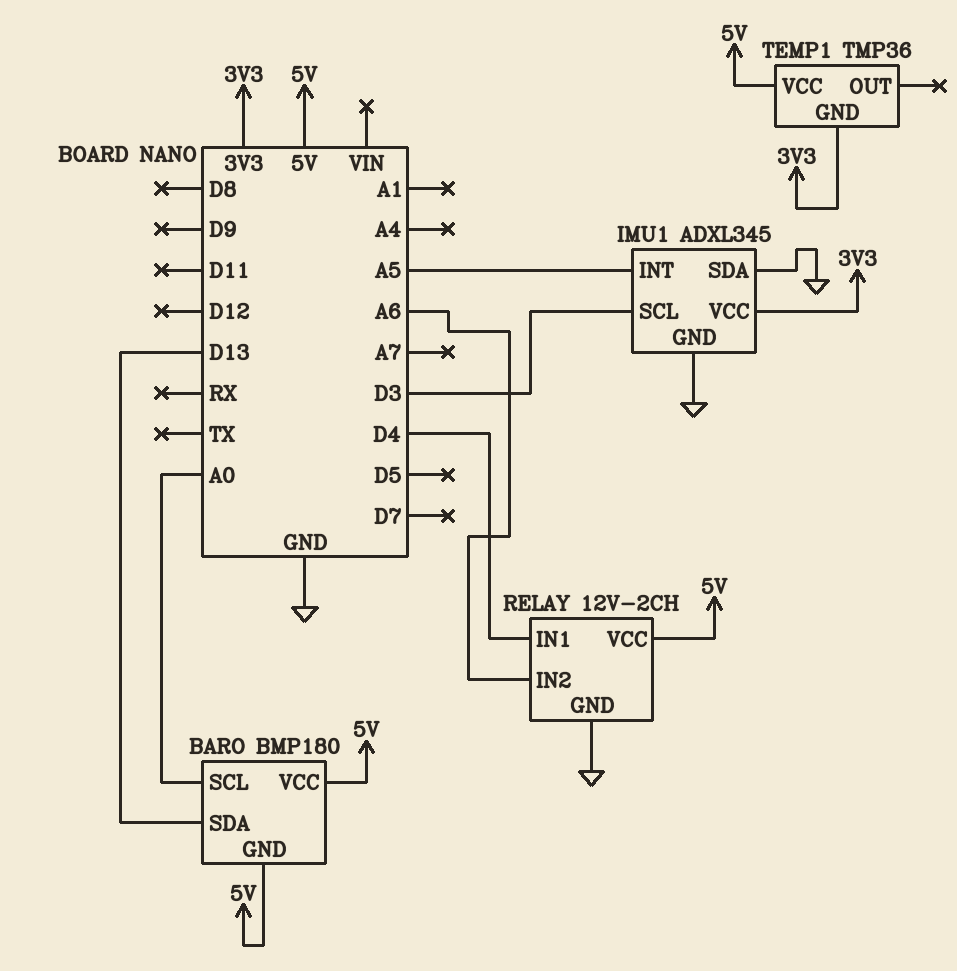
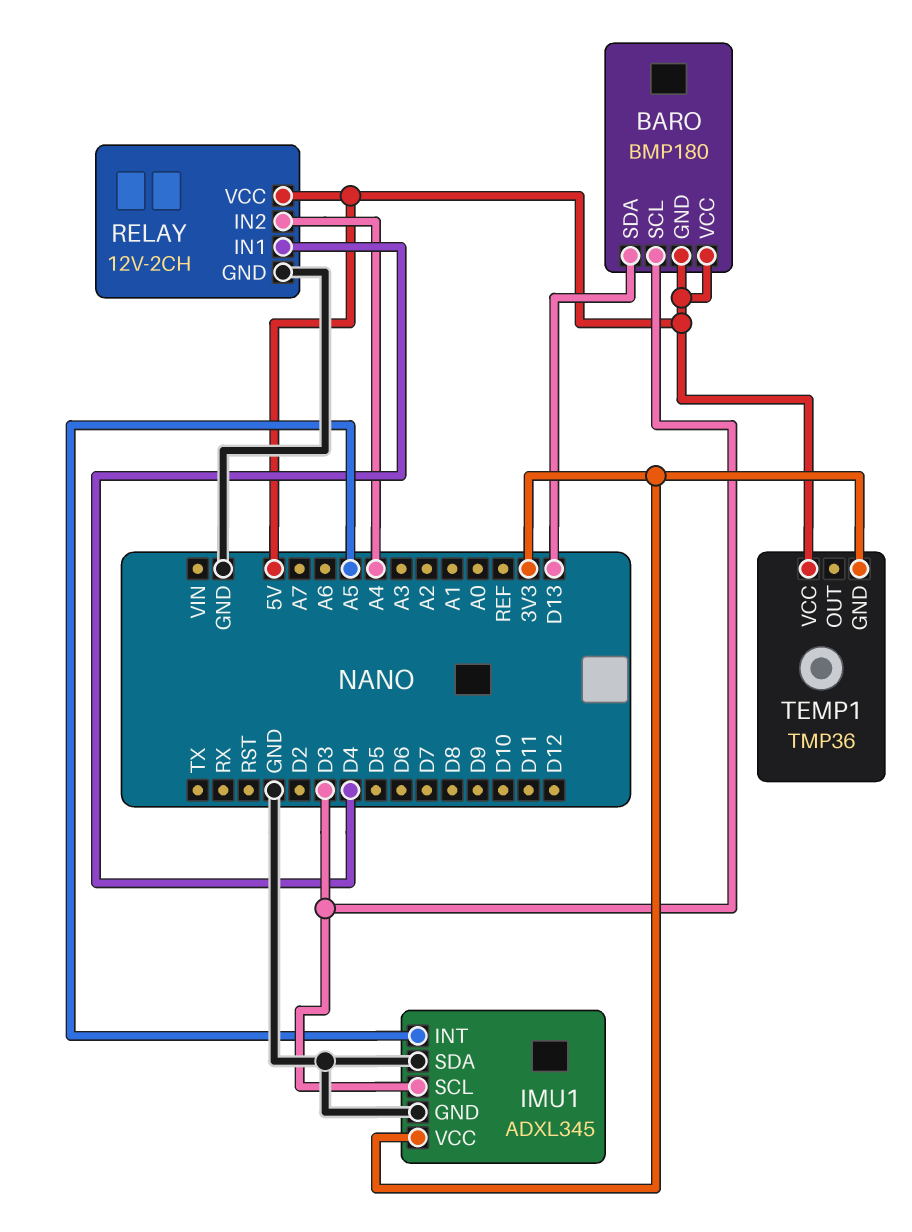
BARO pin SCL: A0 -> D3
RELAY pin IN2: A6 -> A4

